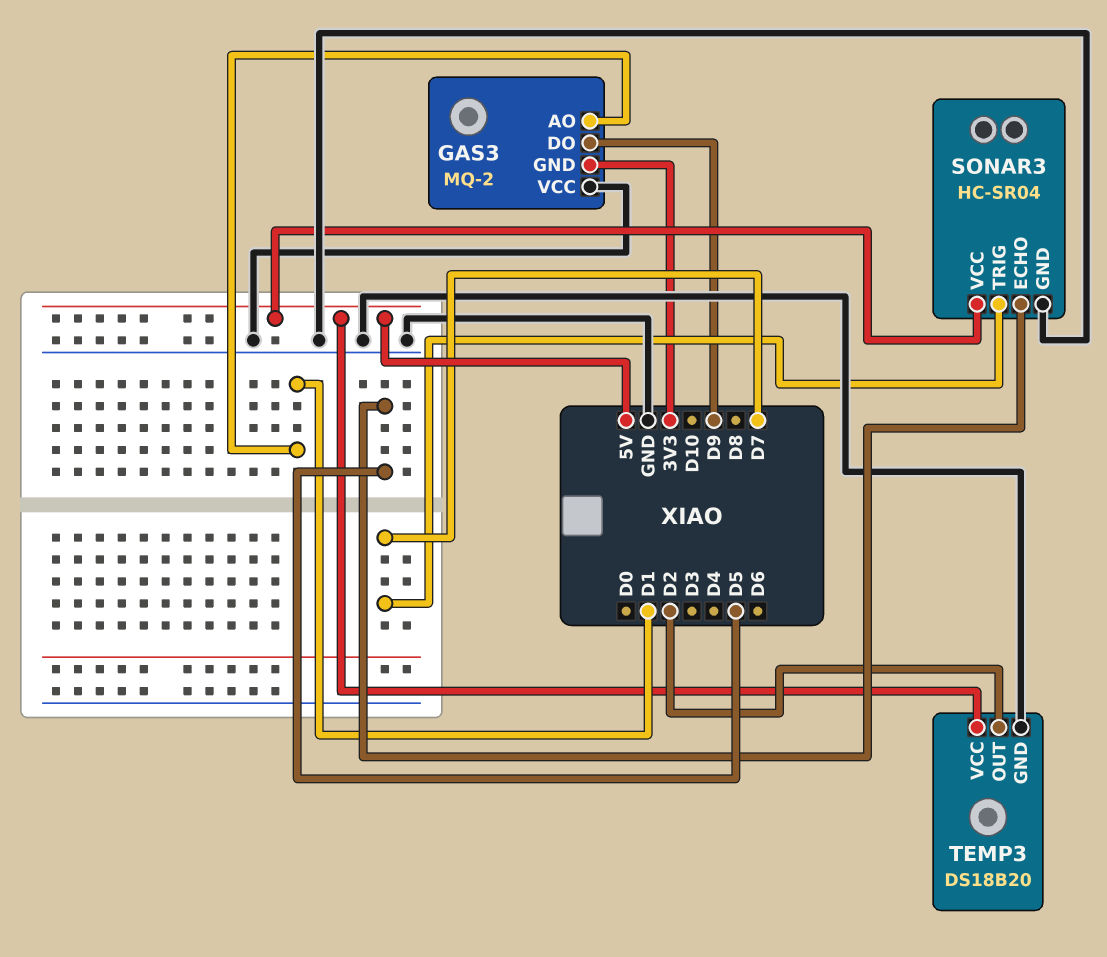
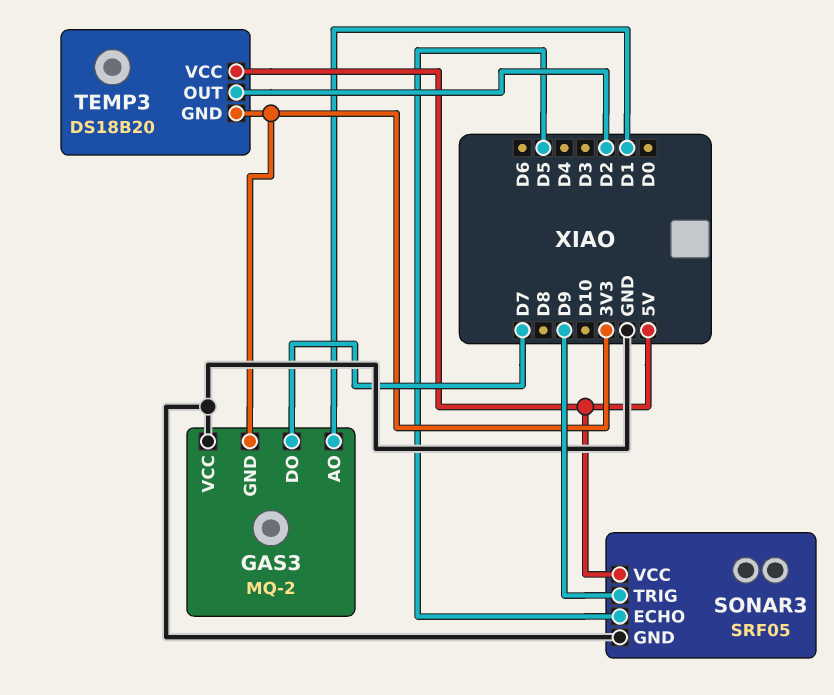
GAS3 pin DO: D9 -> D7
SONAR3: HC-SR04 -> SRF05
SONAR3 pin TRIG: D7 -> D9
TEMP3 pin GND: GND -> 3V3

